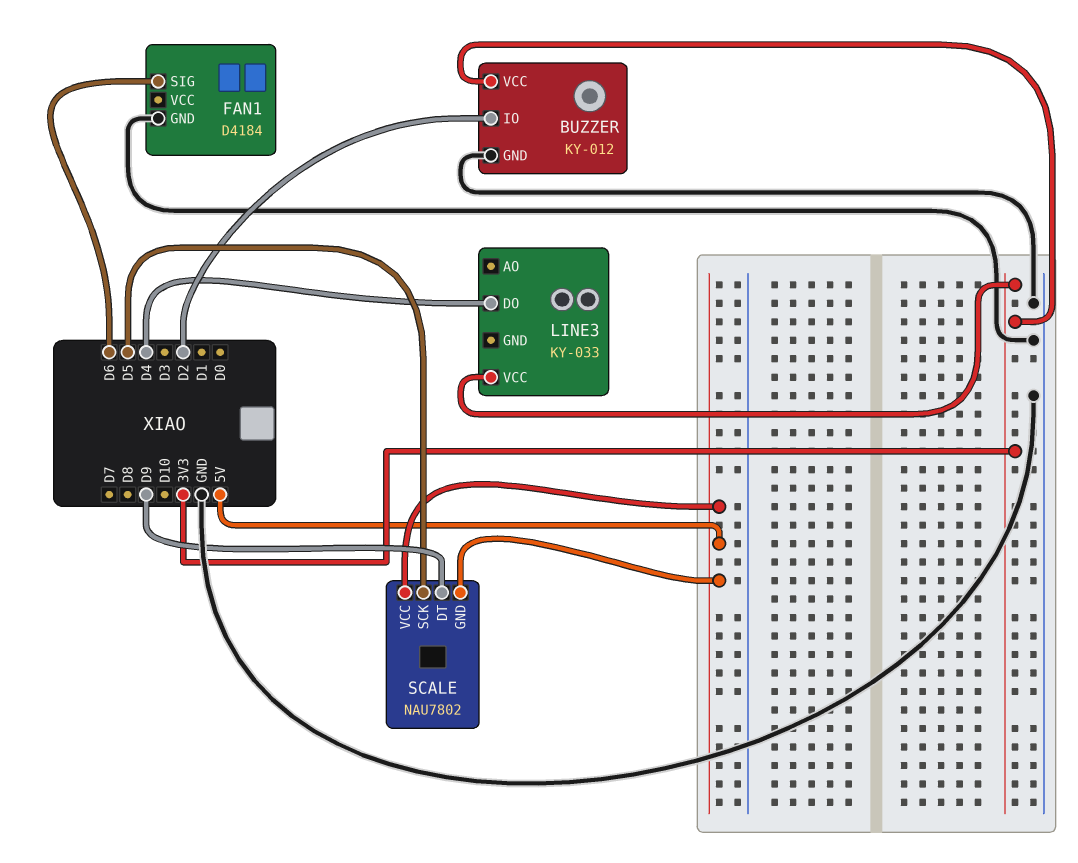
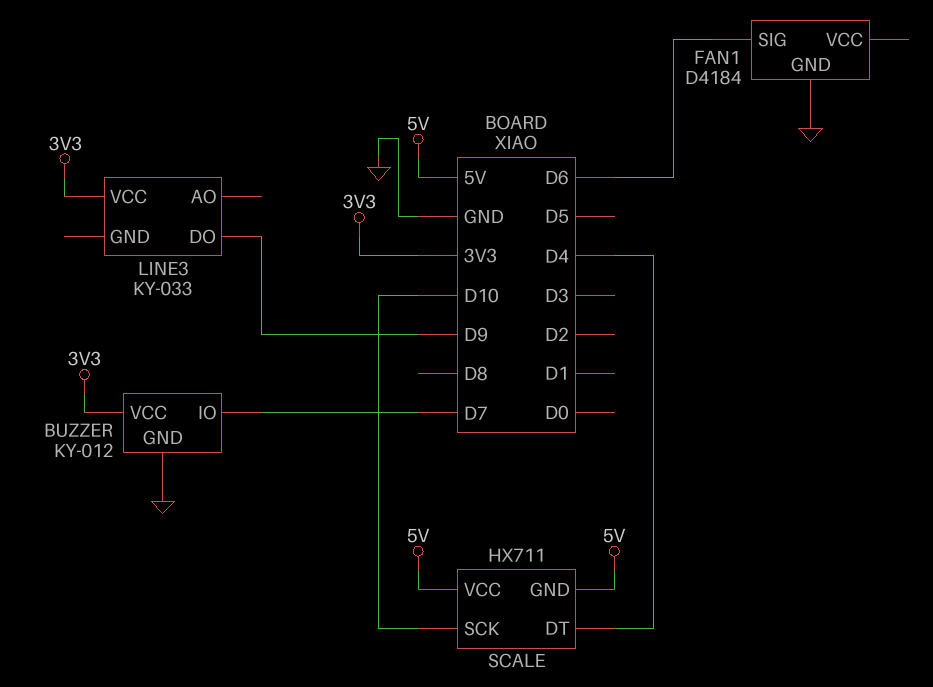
BUZZER pin IO: D2 -> D7
LINE3 pin DO: D4 -> D9
SCALE: NAU7802 -> HX711
SCALE pin DT: D9 -> D4
SCALE pin SCK: D5 -> D10

